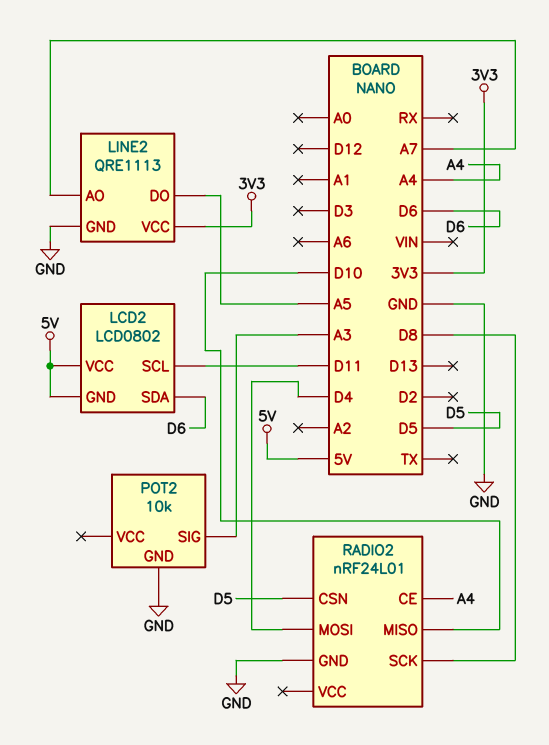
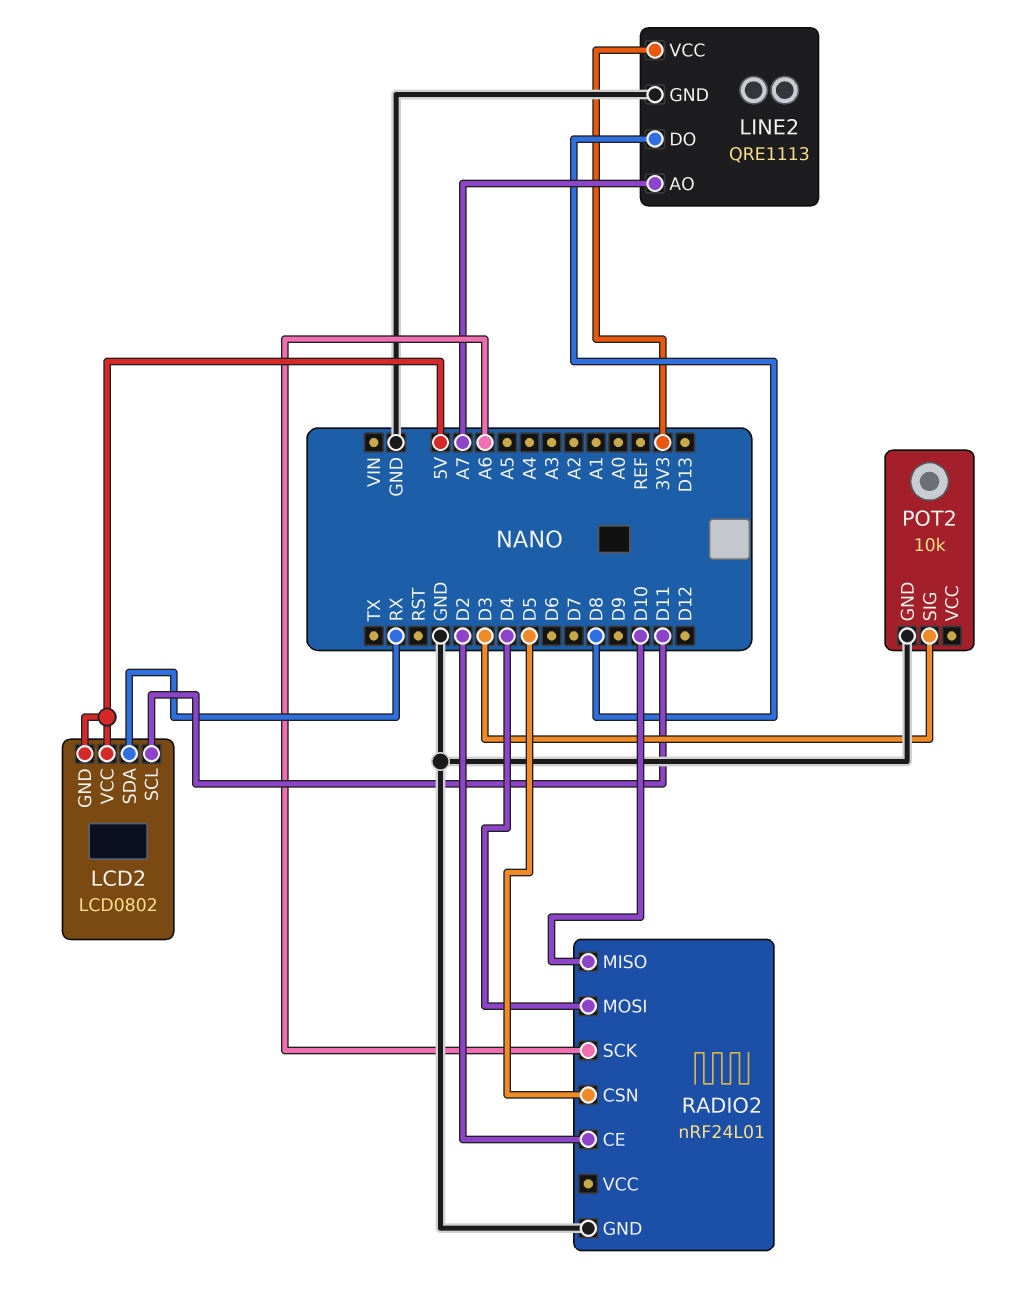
LCD2 pin SDA: D6 -> RX
LINE2 pin DO: A5 -> D8
POT2 pin SIG: A3 -> D3
RADIO2 pin CE: A4 -> D2
RADIO2 pin SCK: D8 -> A6

